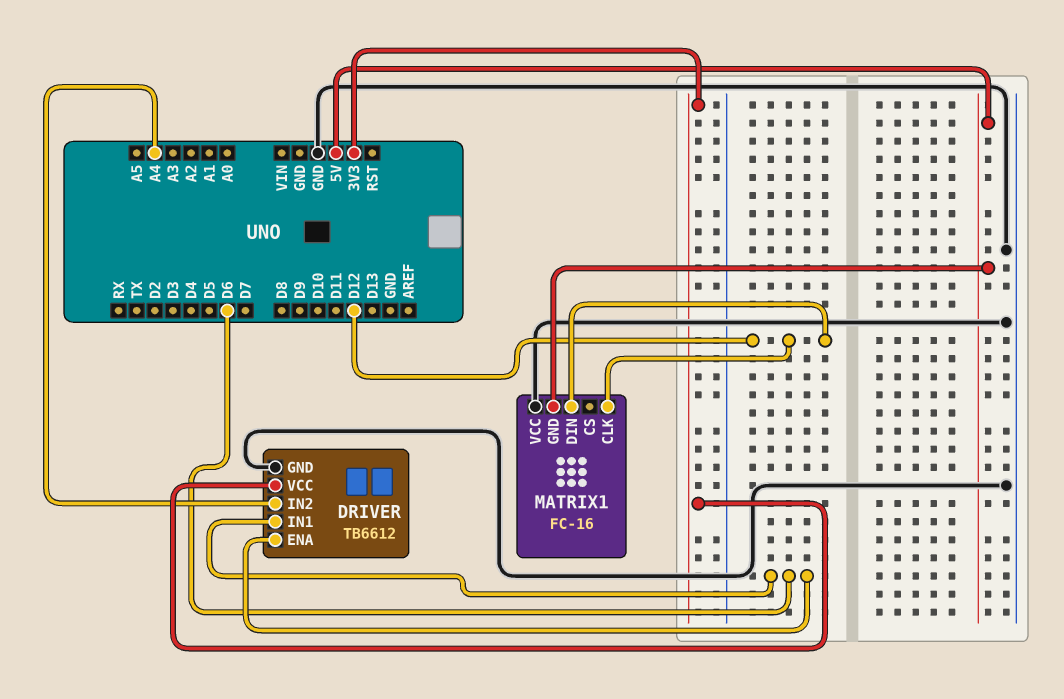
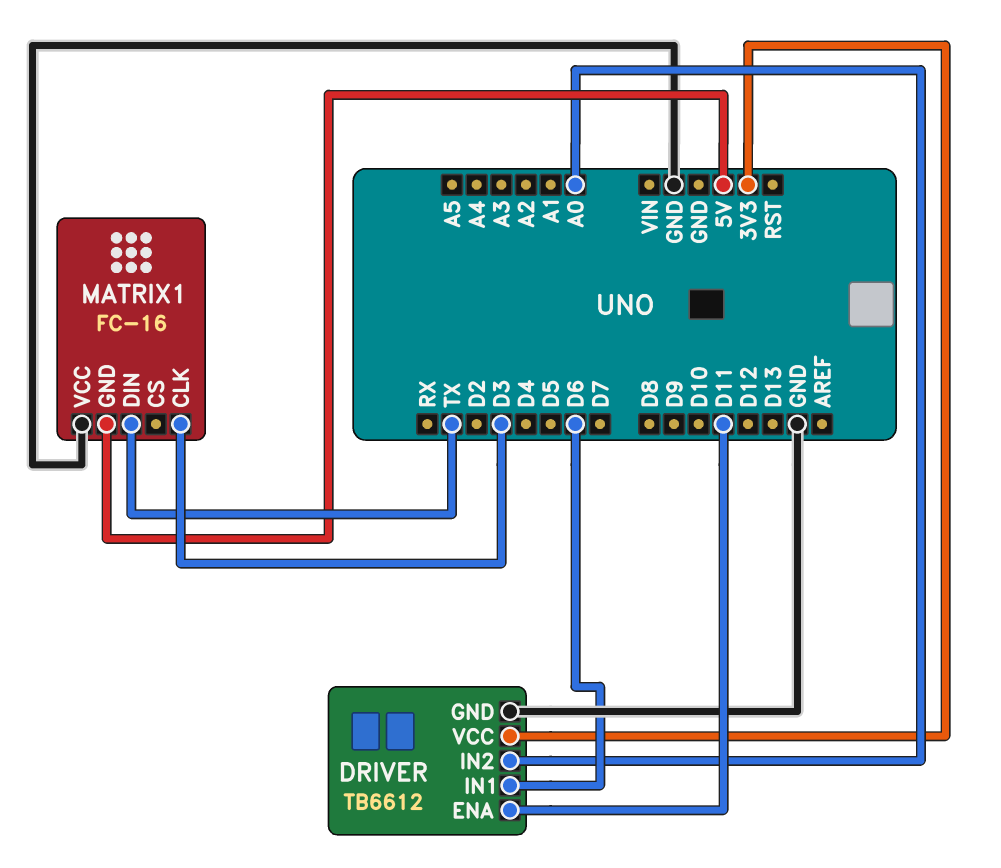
DRIVER pin ENA: D6 -> D11
DRIVER pin IN2: A4 -> A0
MATRIX1 pin CLK: D12 -> D3
MATRIX1 pin DIN: D12 -> TX

